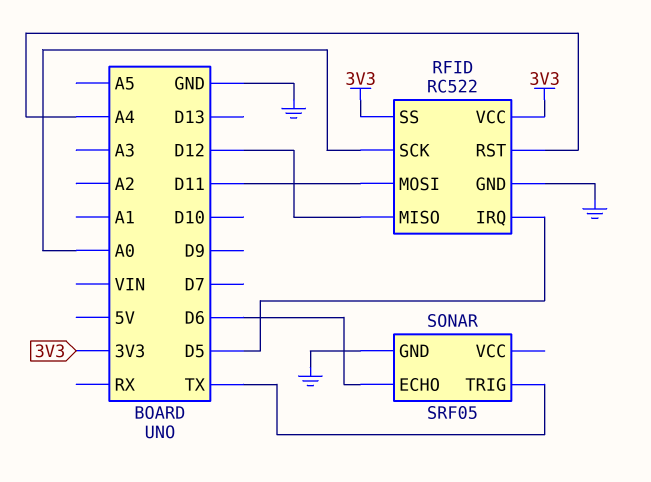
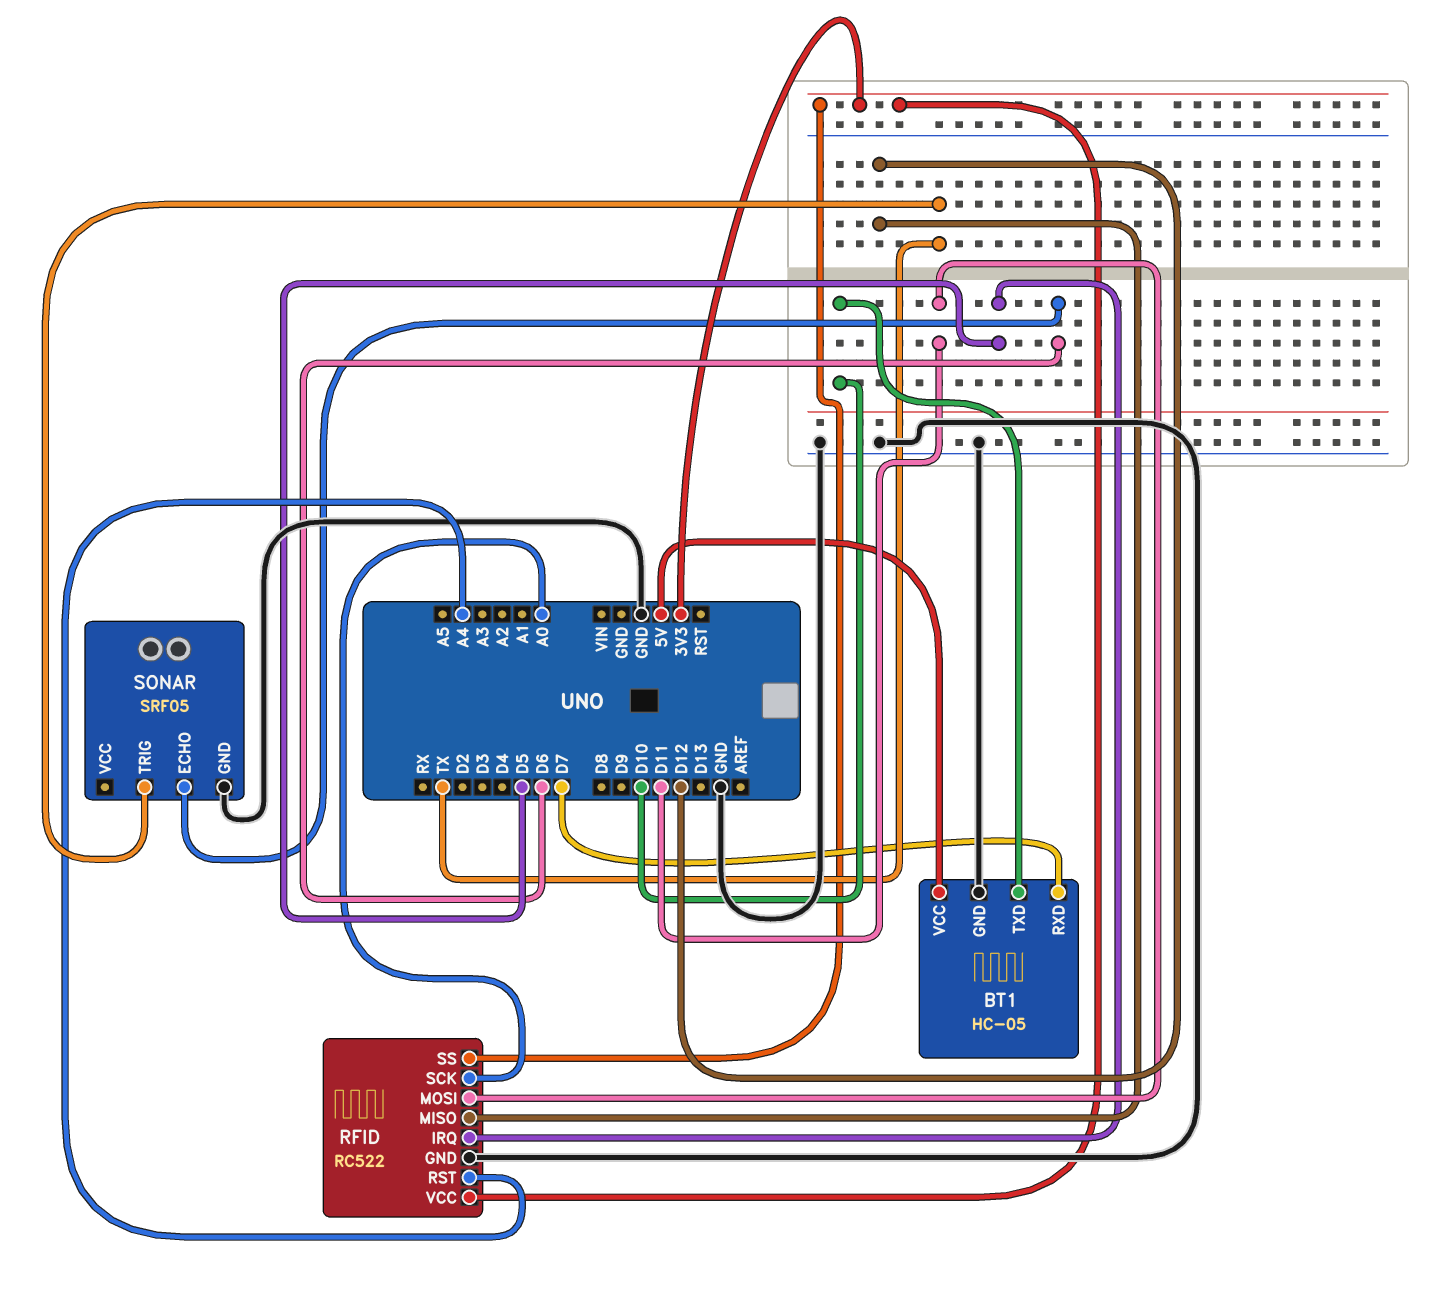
BT1: none -> HC-05
BT1 pin GND: none -> GND
BT1 pin RXD: none -> D7
BT1 pin TXD: none -> D10
BT1 pin VCC: none -> 5V

